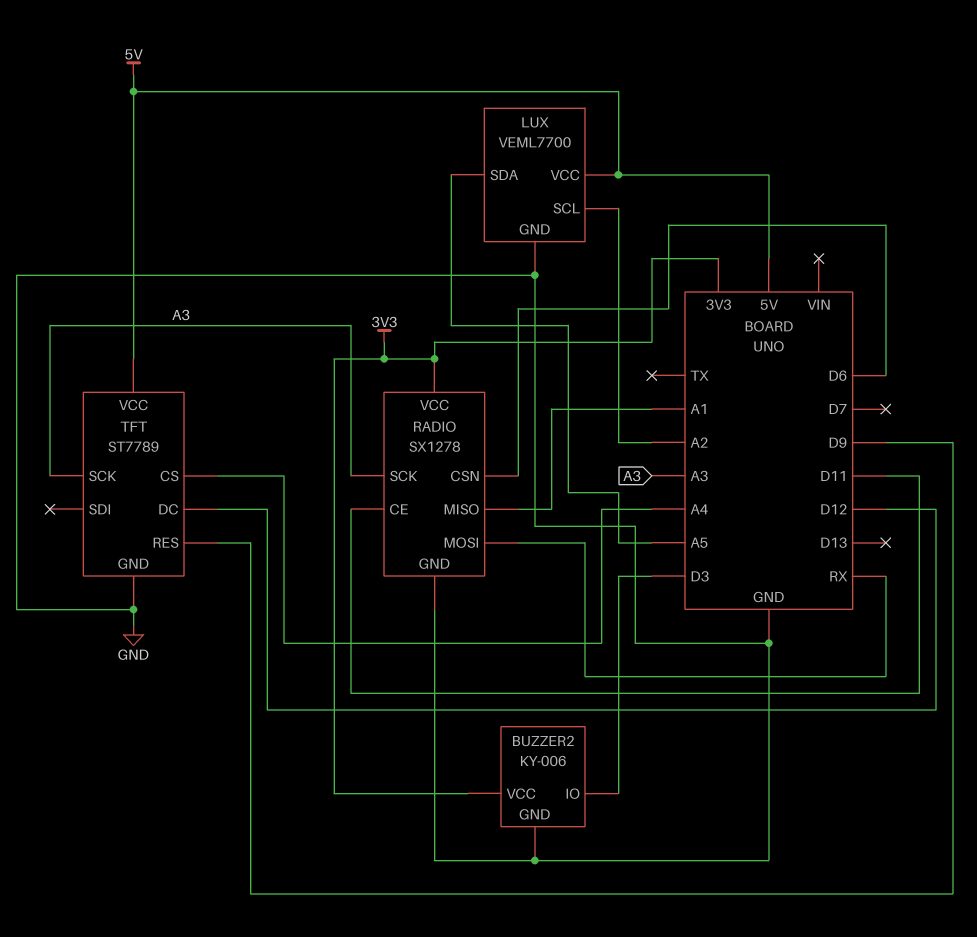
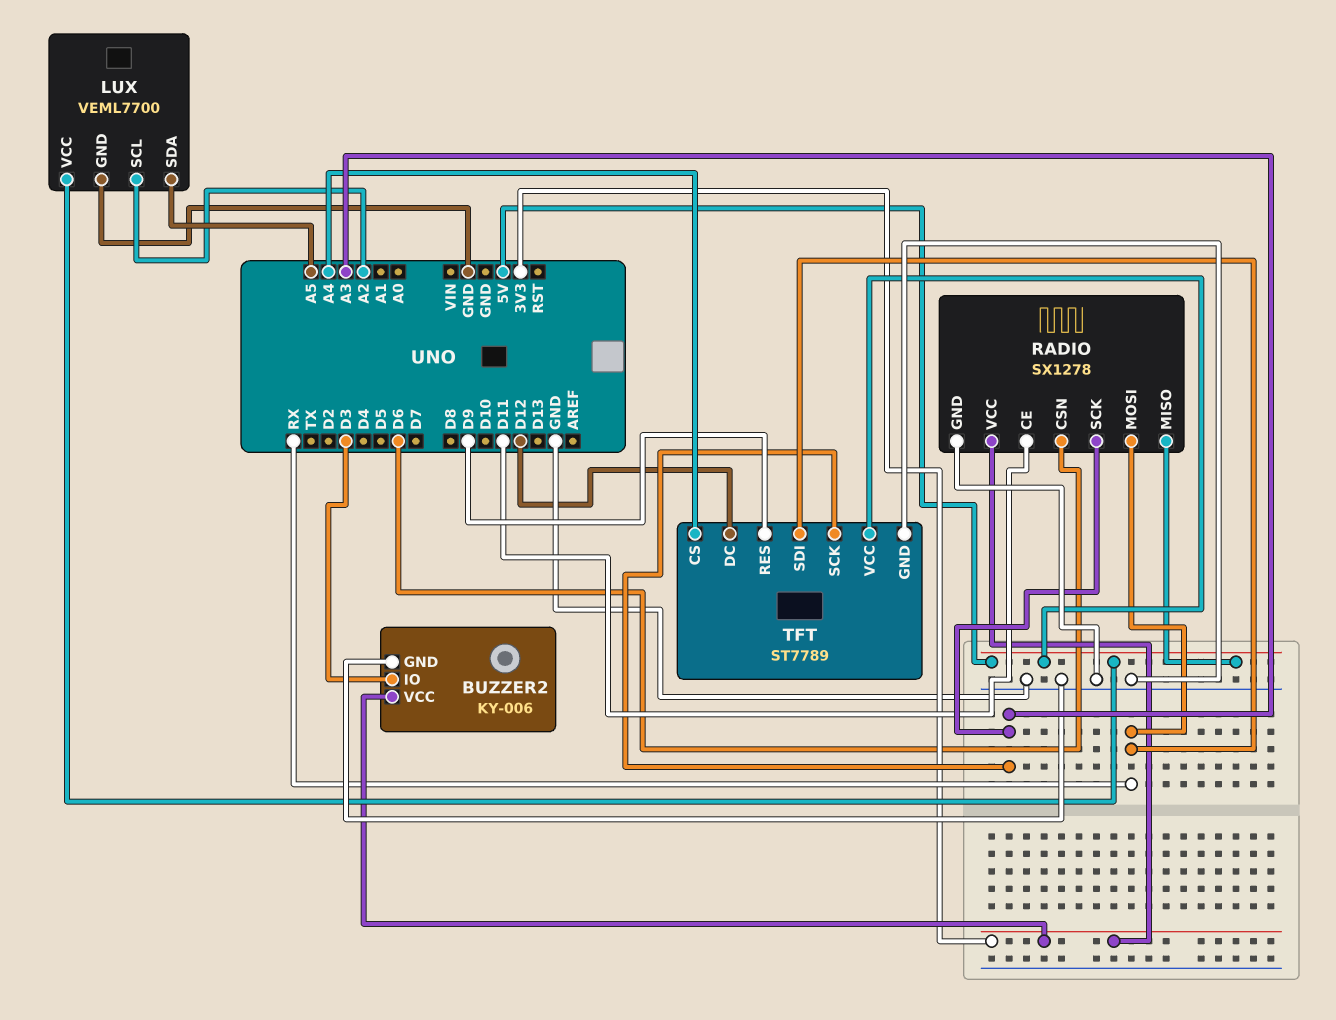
RADIO pin MISO: A1 -> 5V
TFT pin SDI: none -> RX

